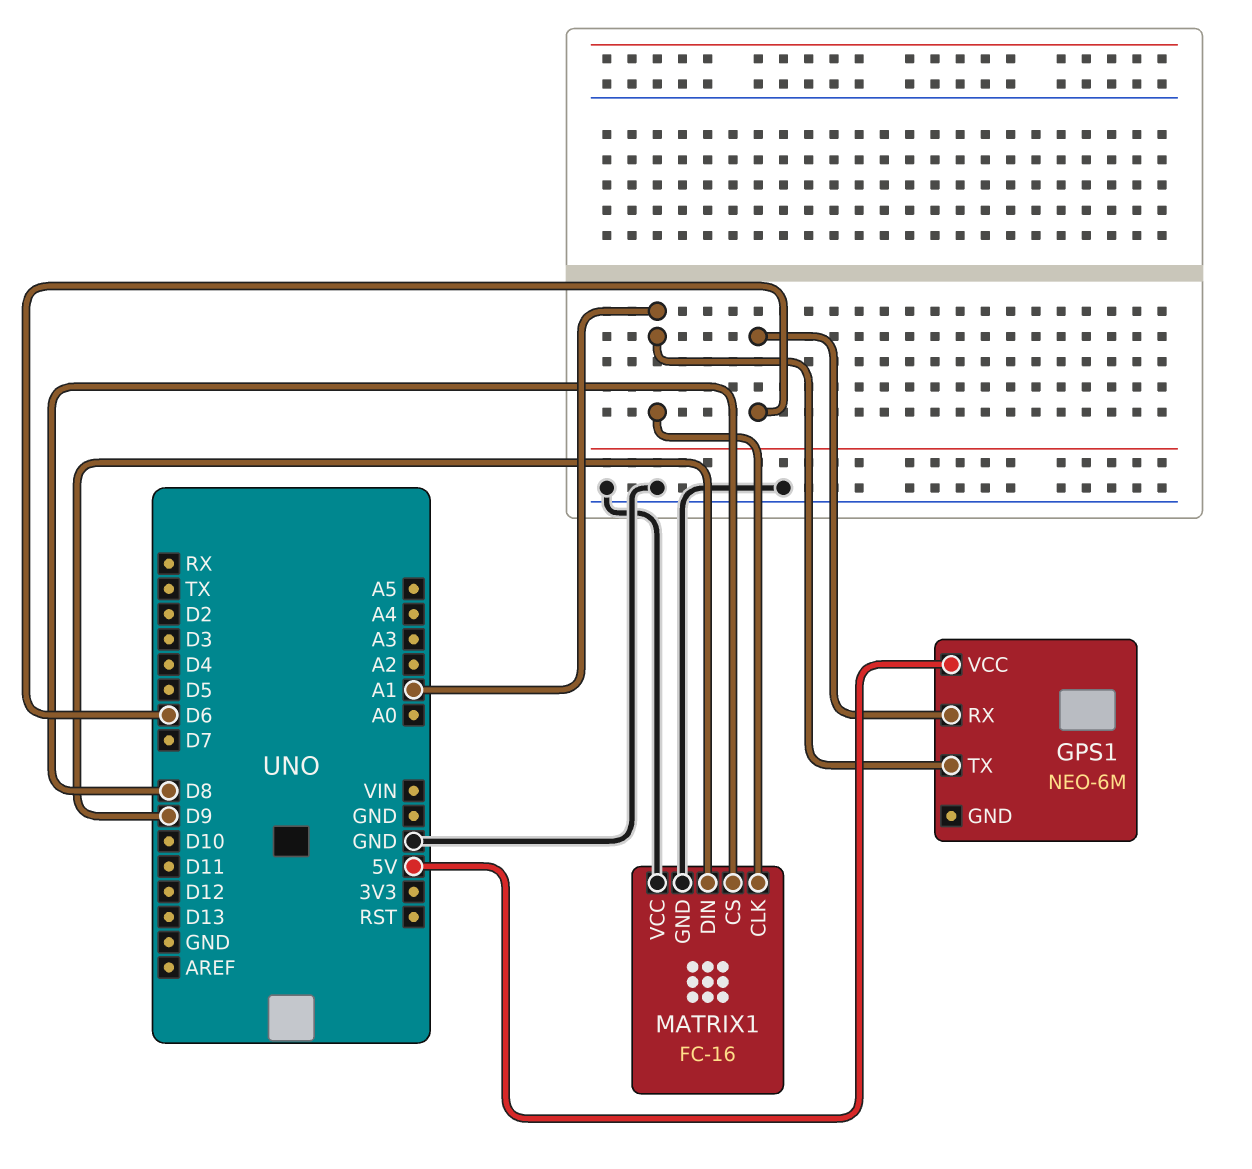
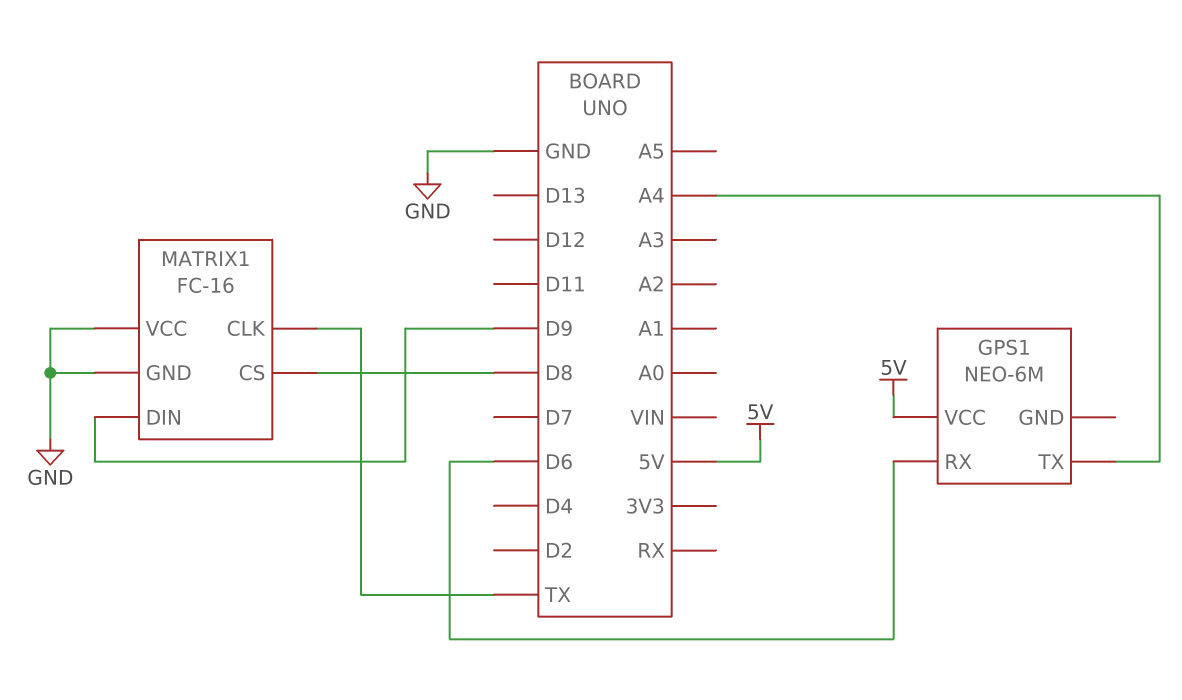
GPS1 pin TX: A1 -> A4
MATRIX1 pin CLK: A1 -> TX

